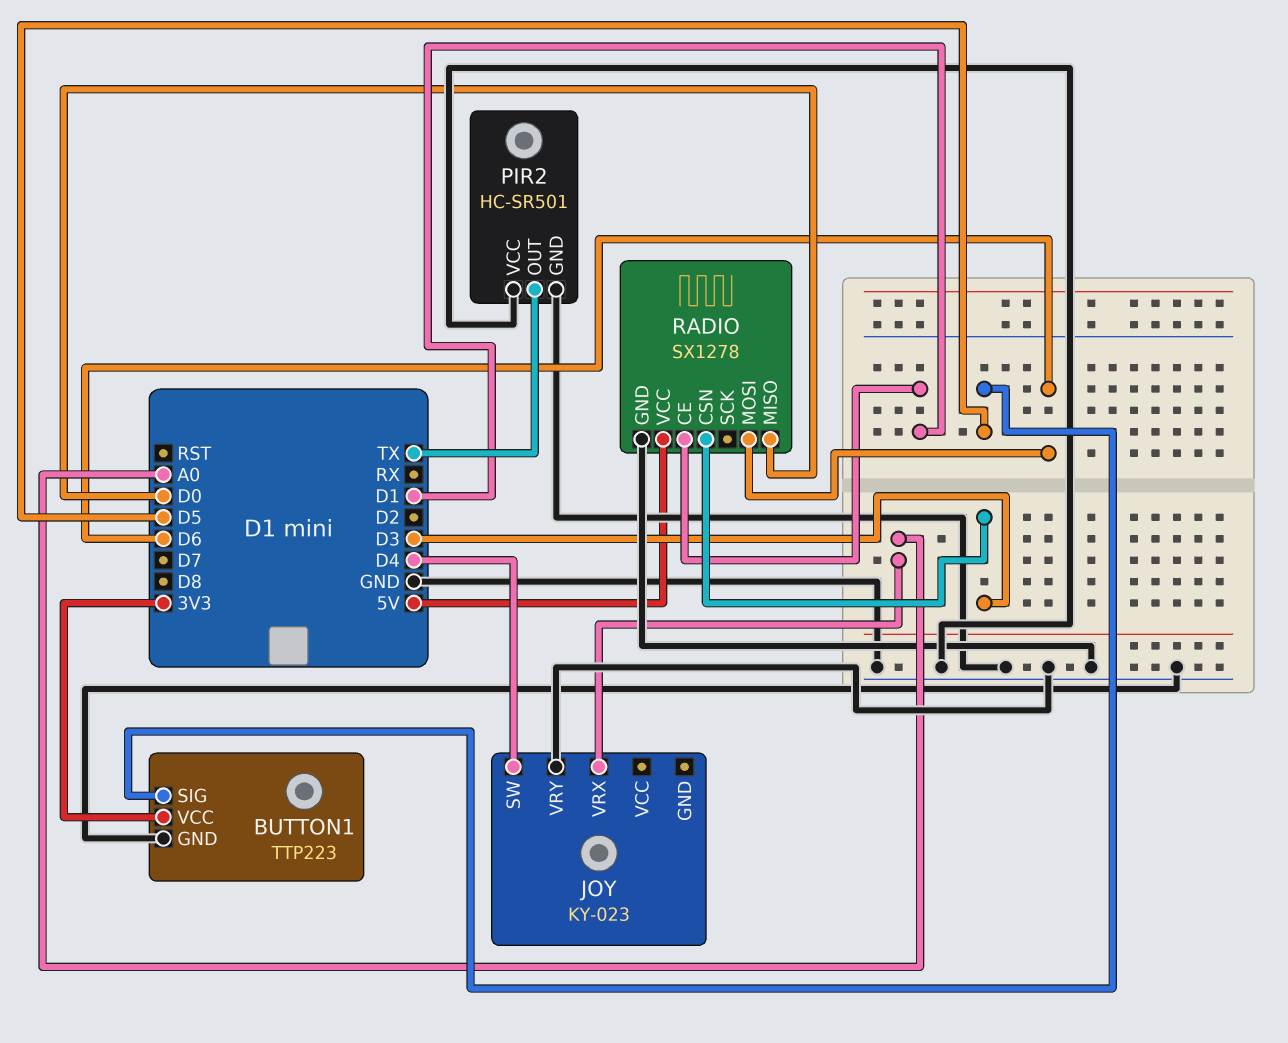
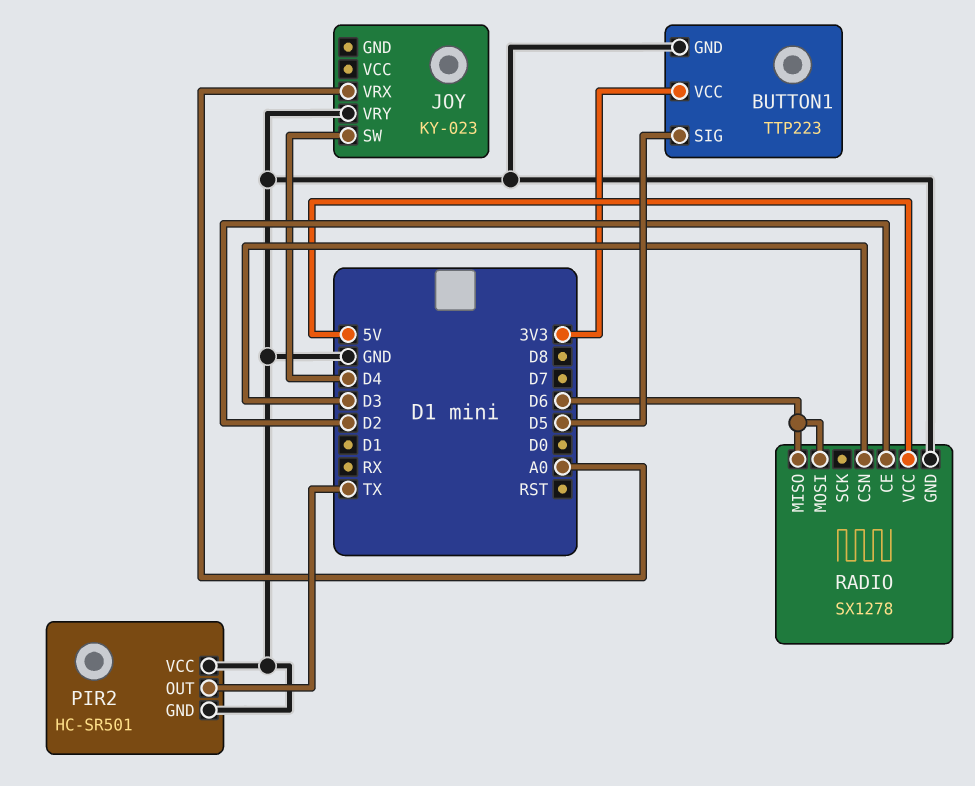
RADIO pin CE: D1 -> D2
RADIO pin MISO: D0 -> D6

